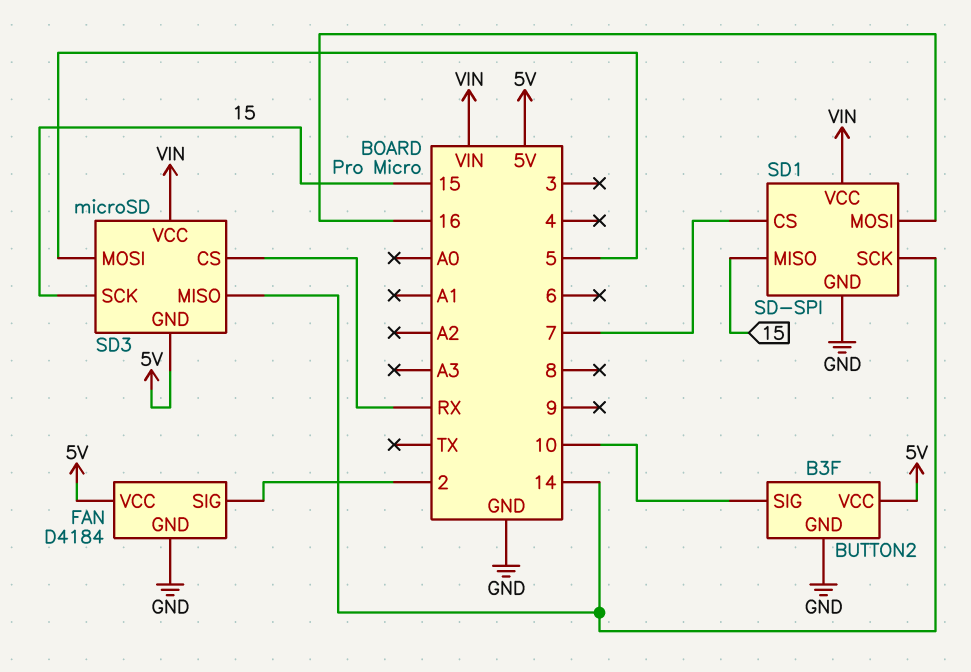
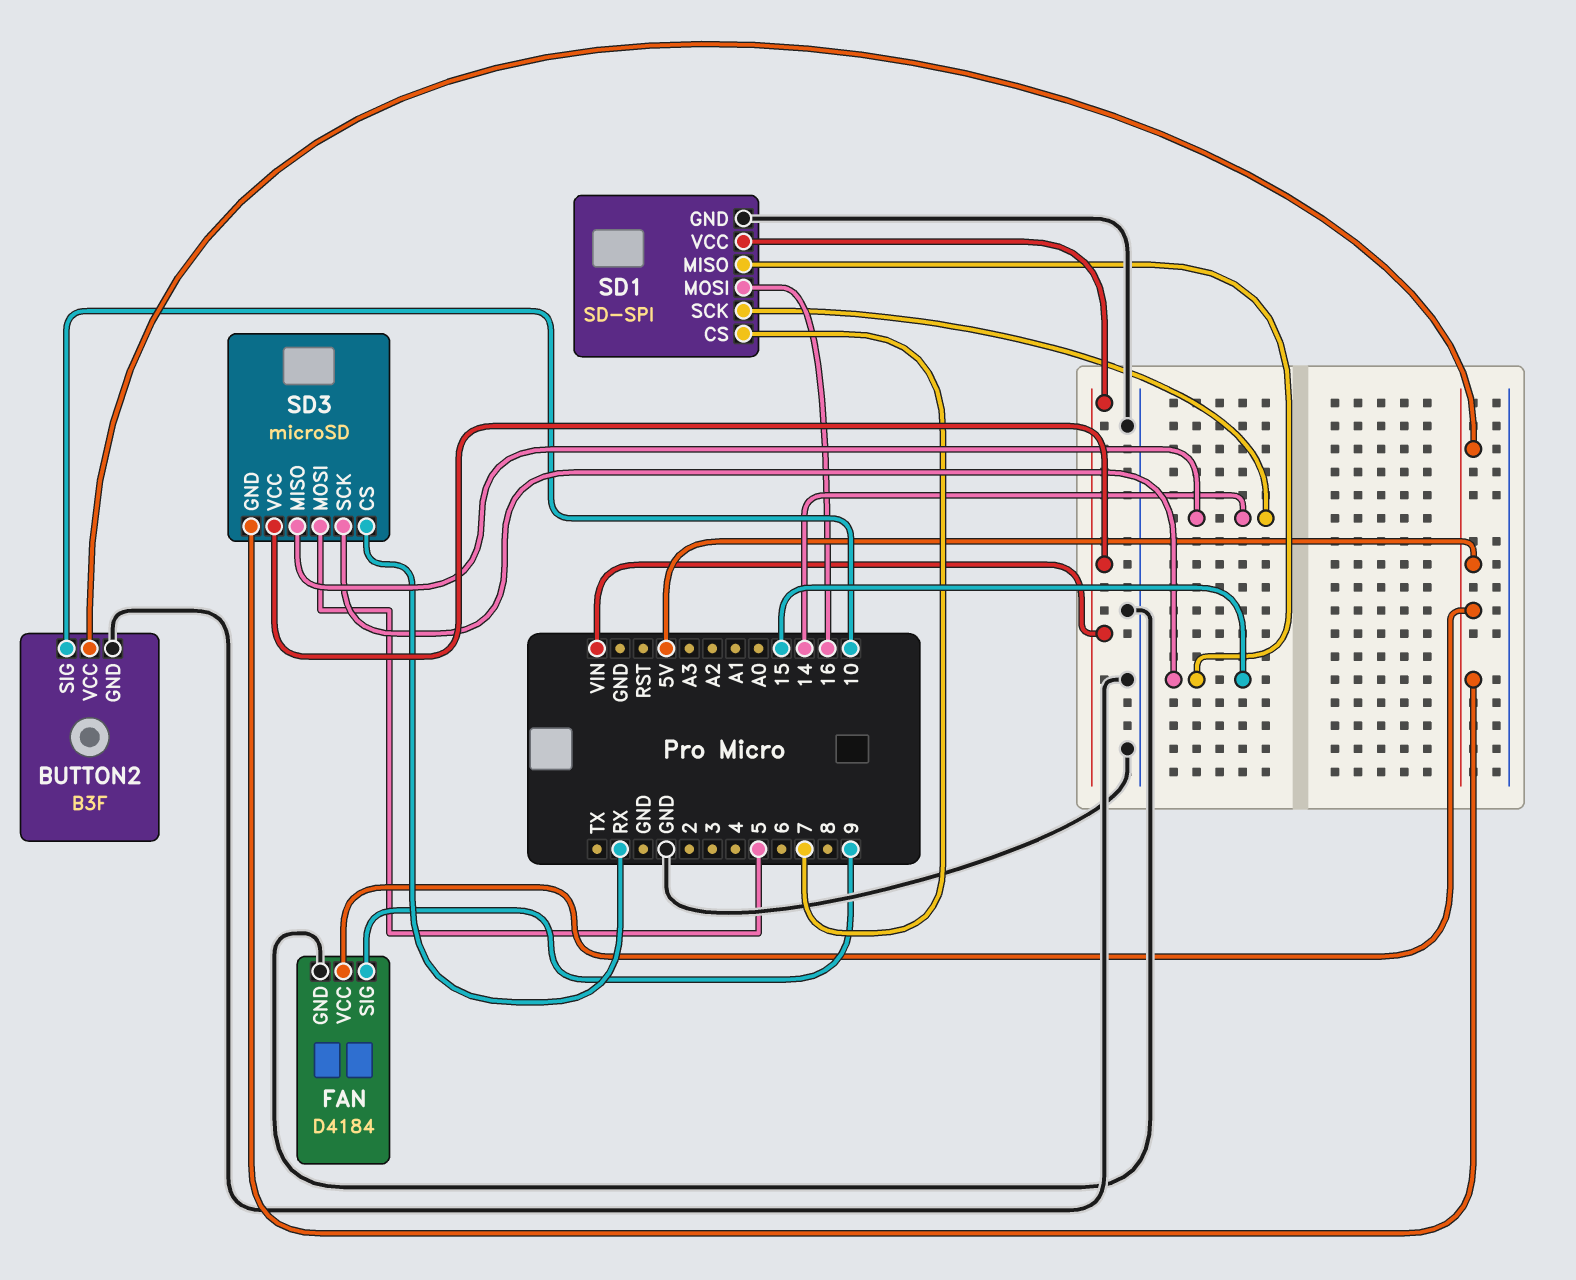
FAN pin SIG: 2 -> 9

